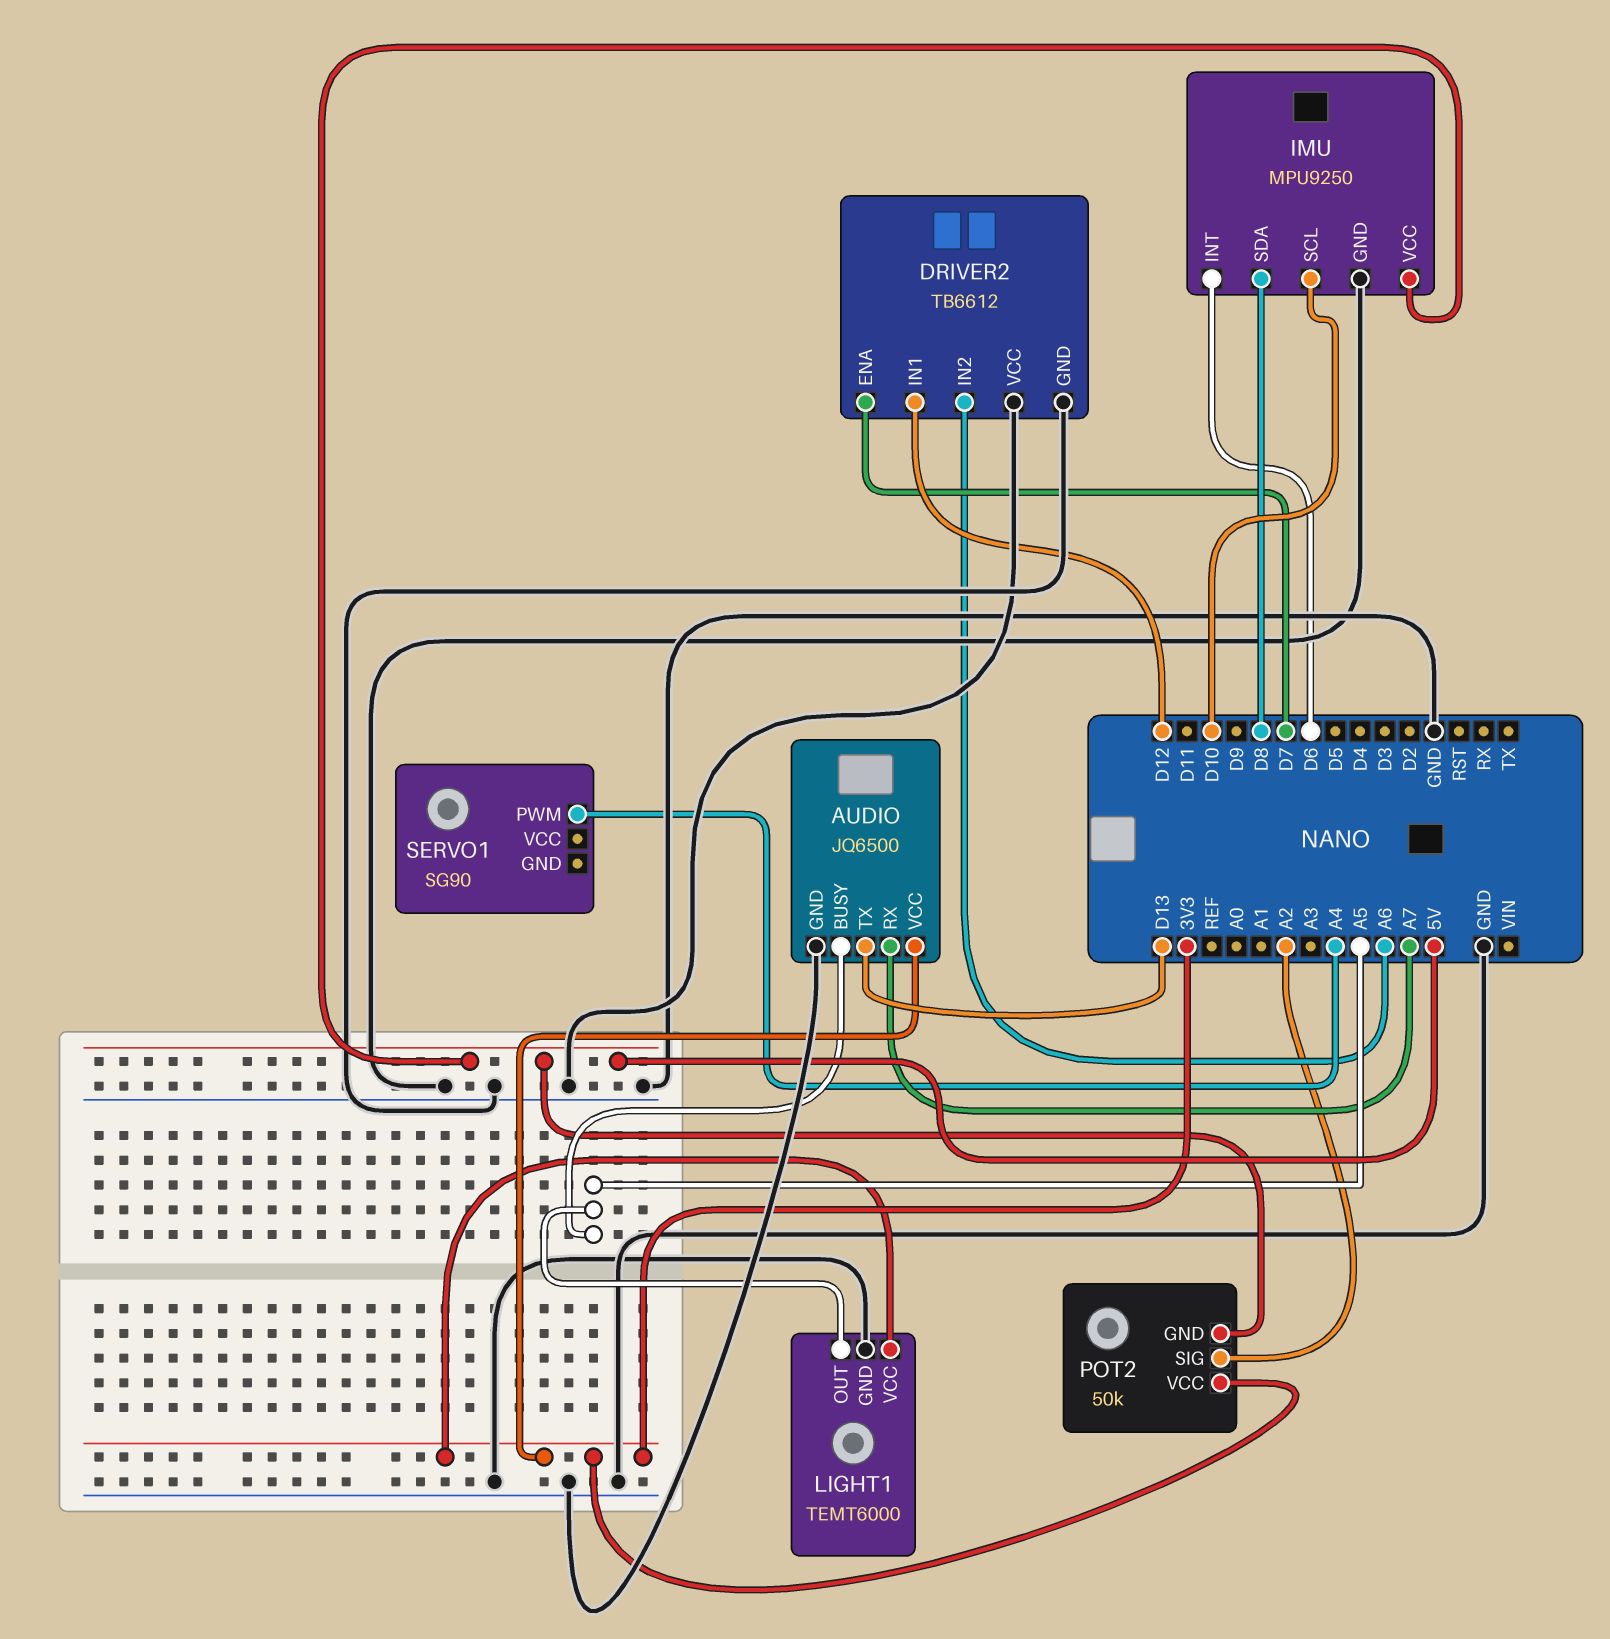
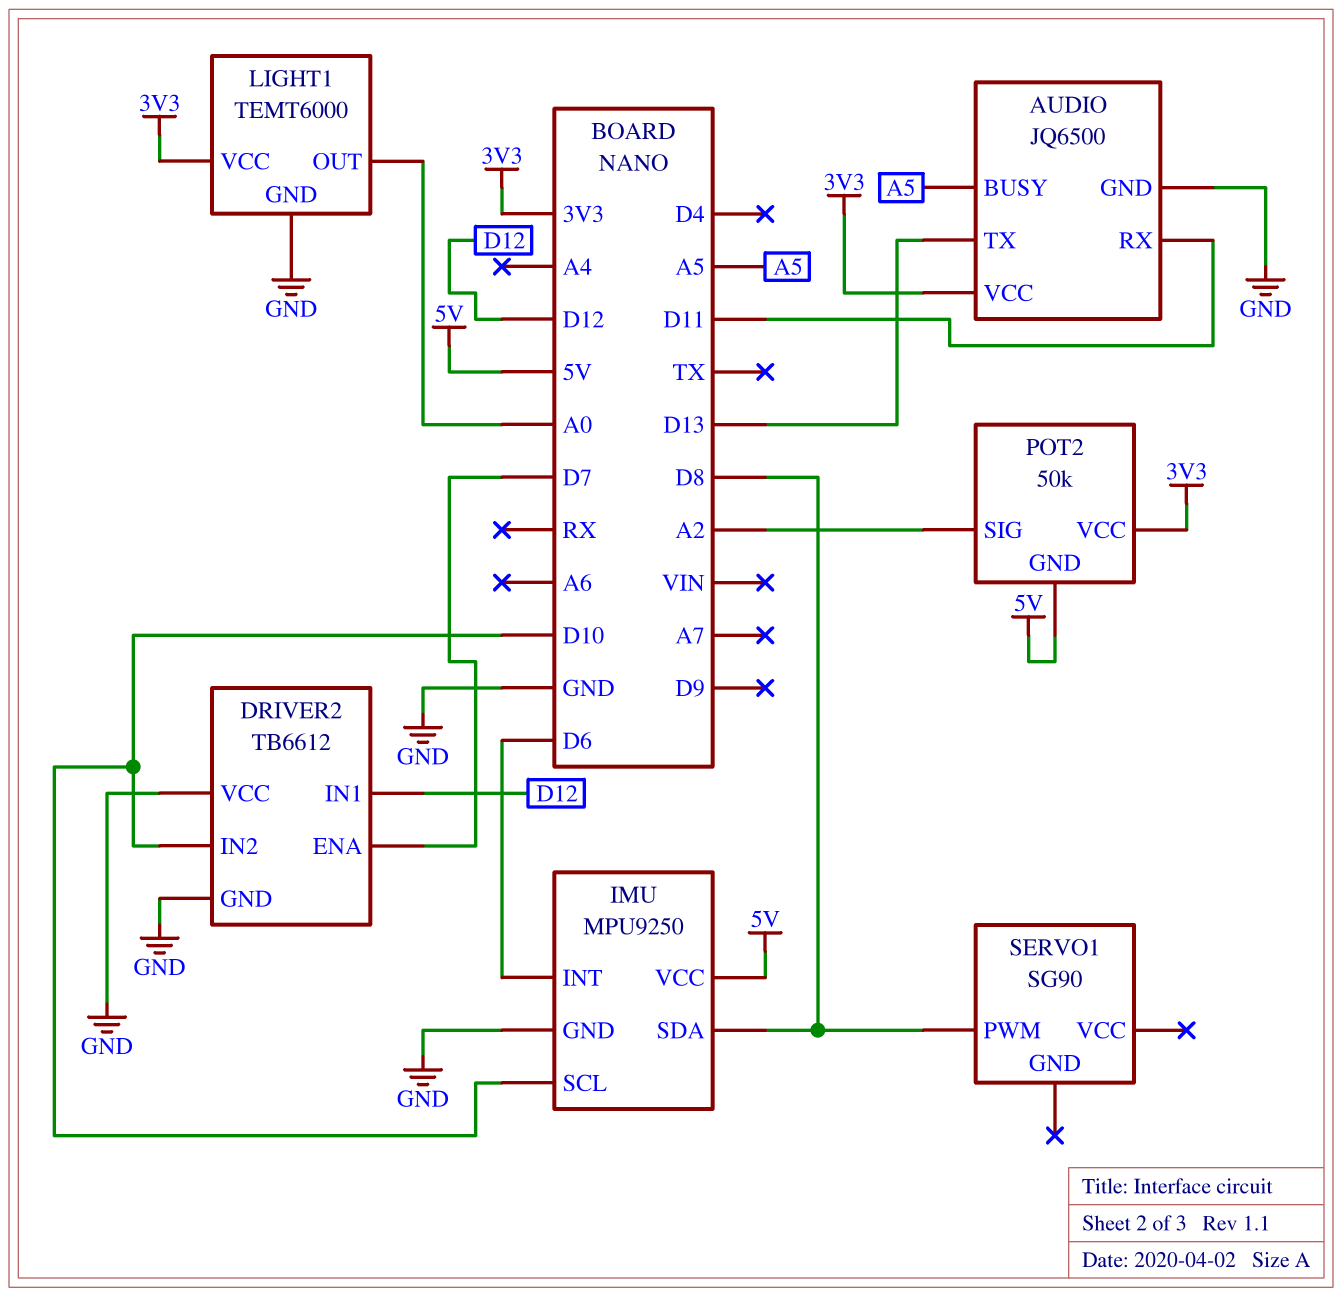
AUDIO pin RX: A7 -> D11
DRIVER2 pin IN2: A6 -> D10
LIGHT1 pin OUT: A5 -> A0
SERVO1 pin PWM: A4 -> D8

